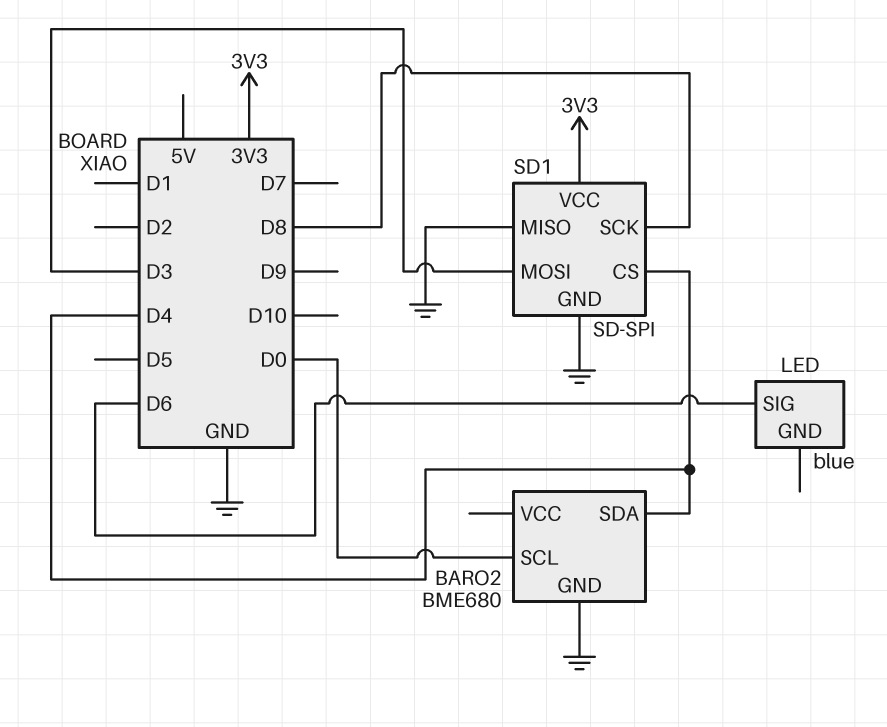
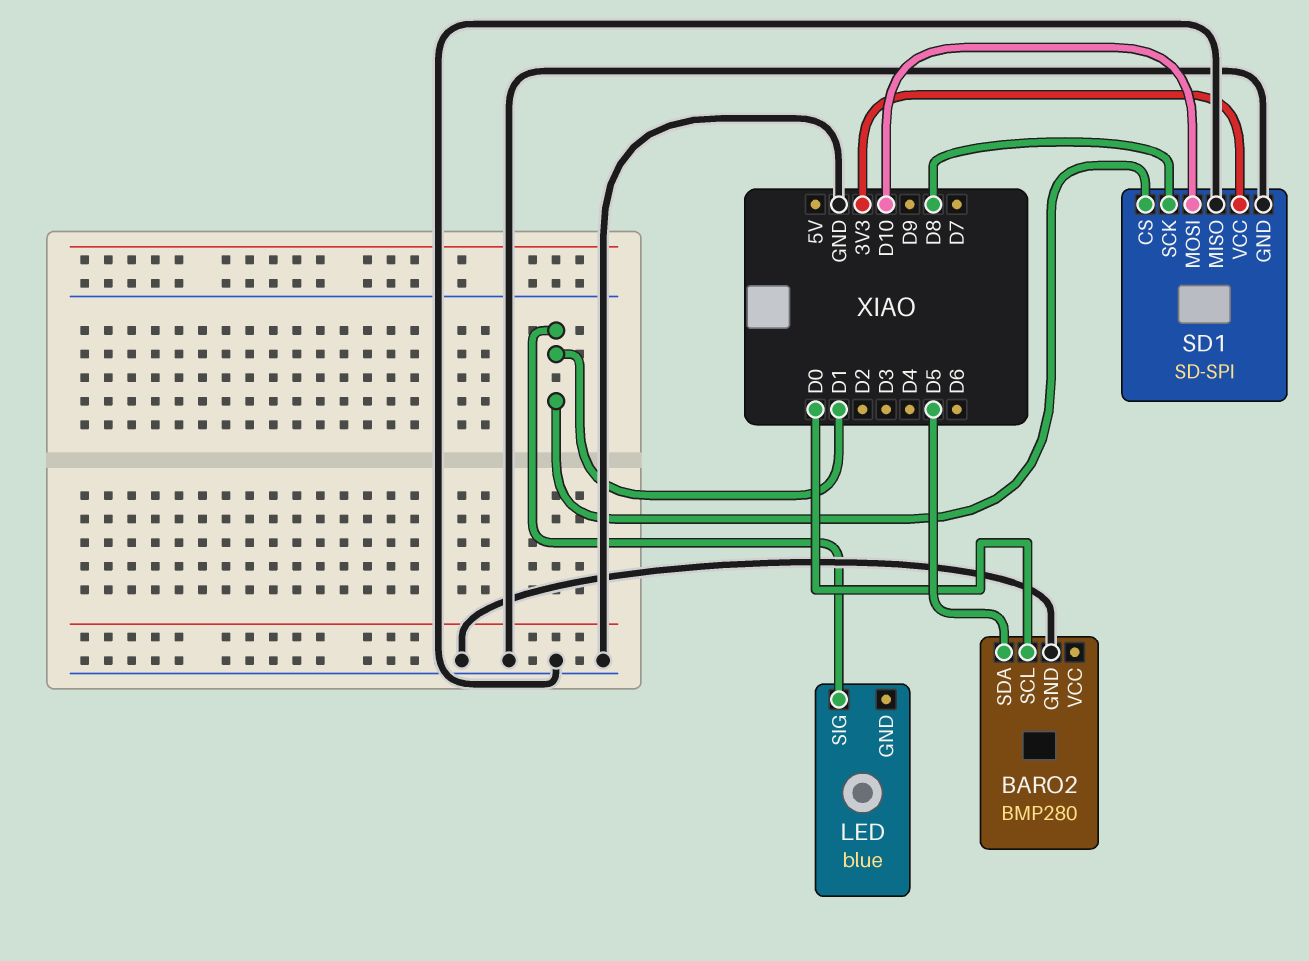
BARO2: BME680 -> BMP280
BARO2 pin SDA: D4 -> D5
LED pin SIG: D6 -> D1
SD1 pin CS: D4 -> D1
SD1 pin MOSI: D3 -> D10

